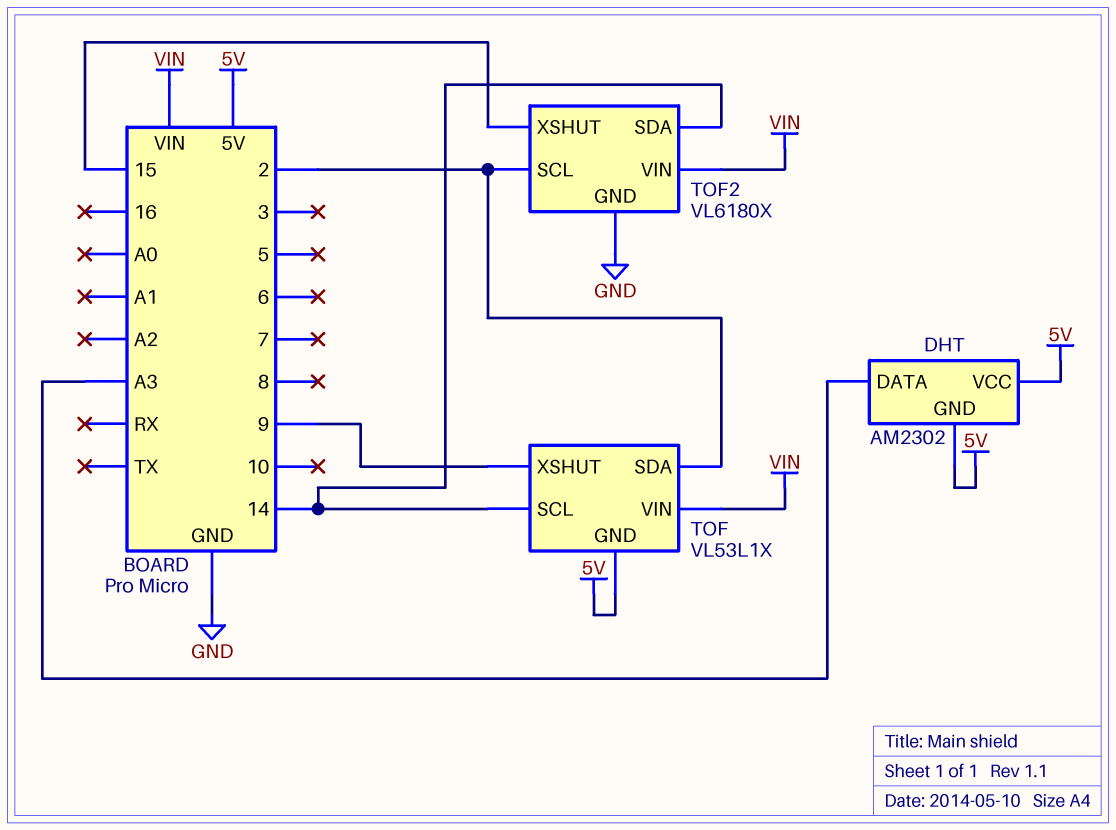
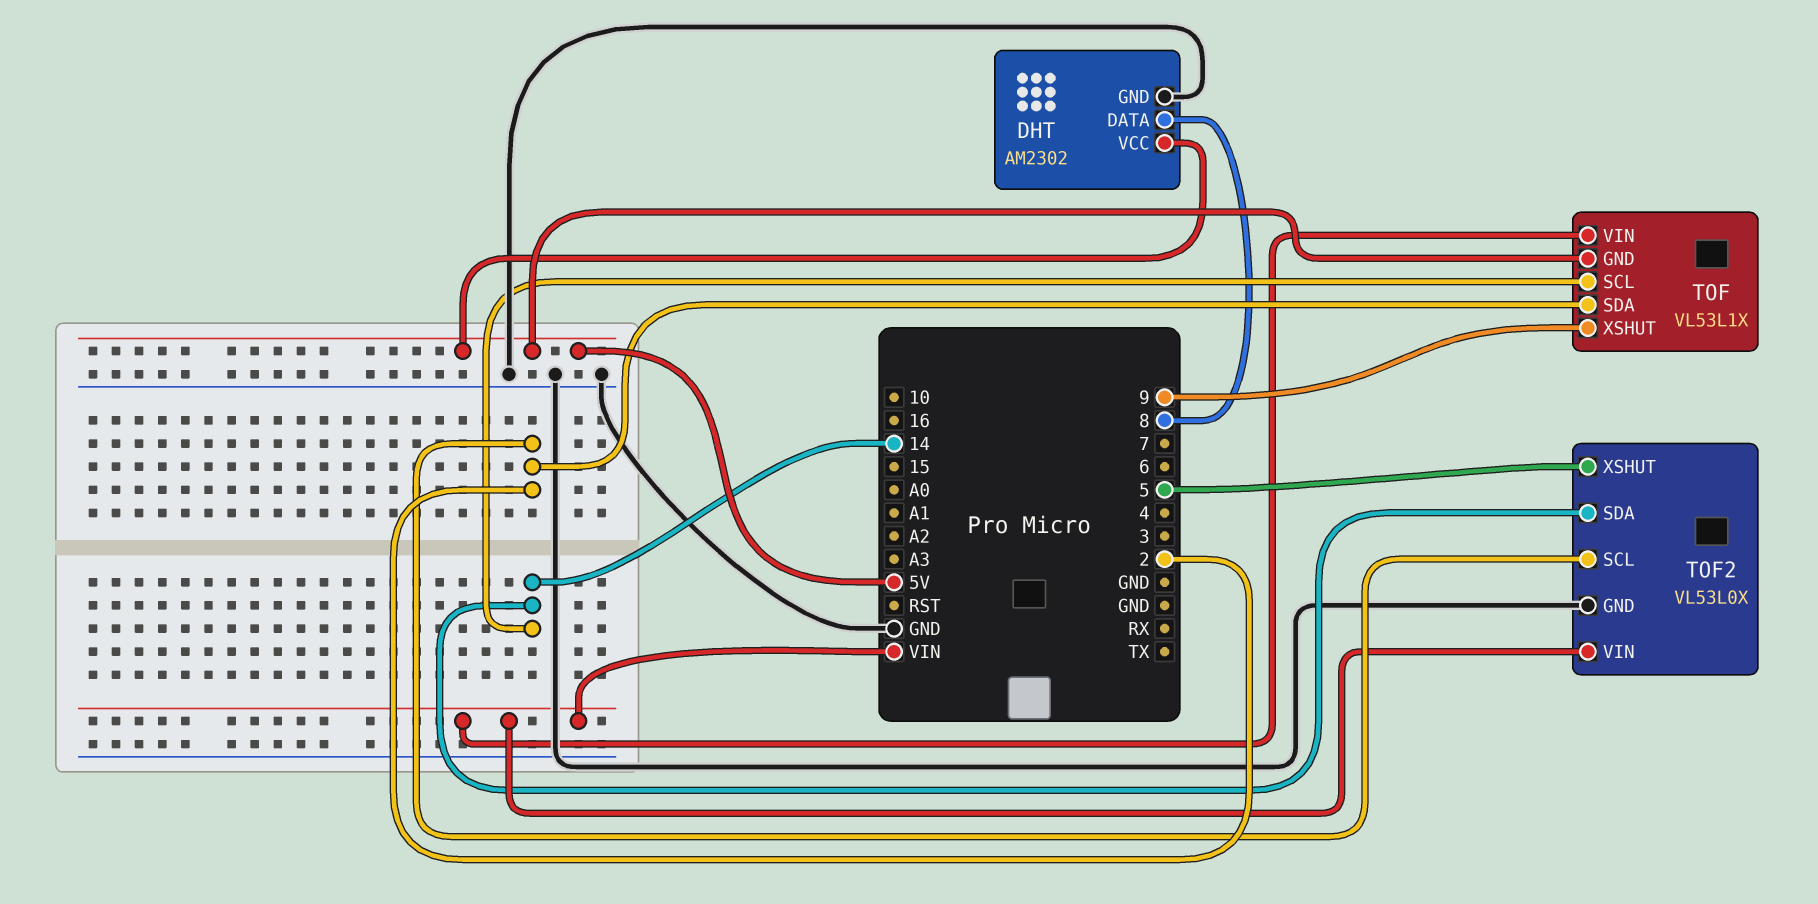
DHT pin DATA: A3 -> 8
DHT pin GND: 5V -> GND
TOF2: VL6180X -> VL53L0X
TOF2 pin XSHUT: 15 -> 5

